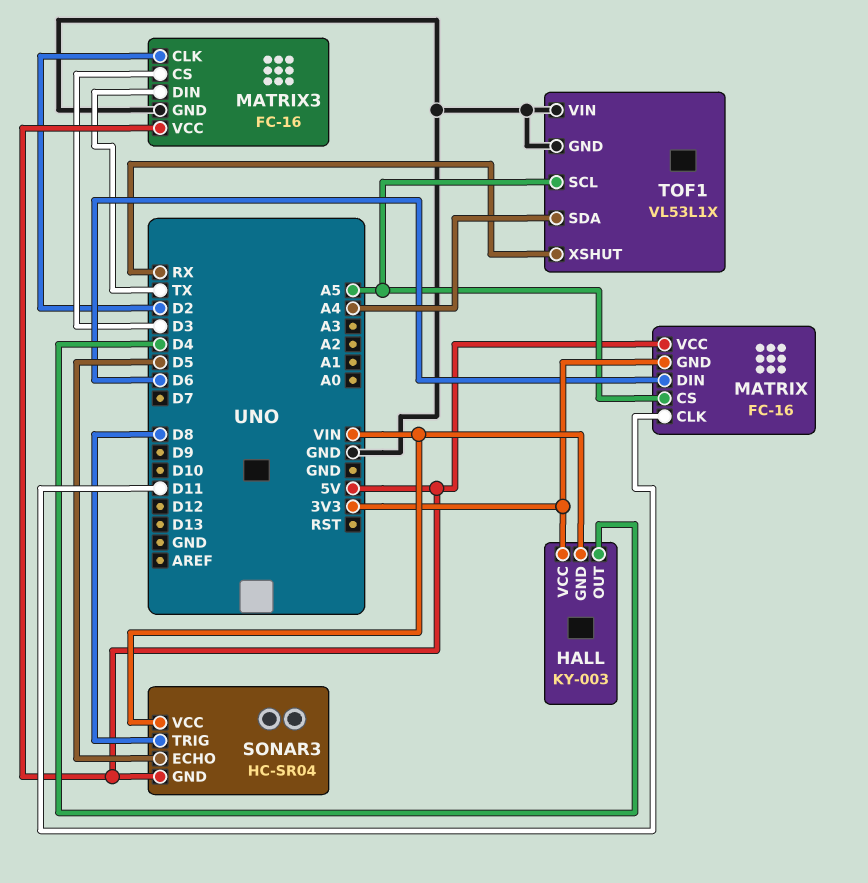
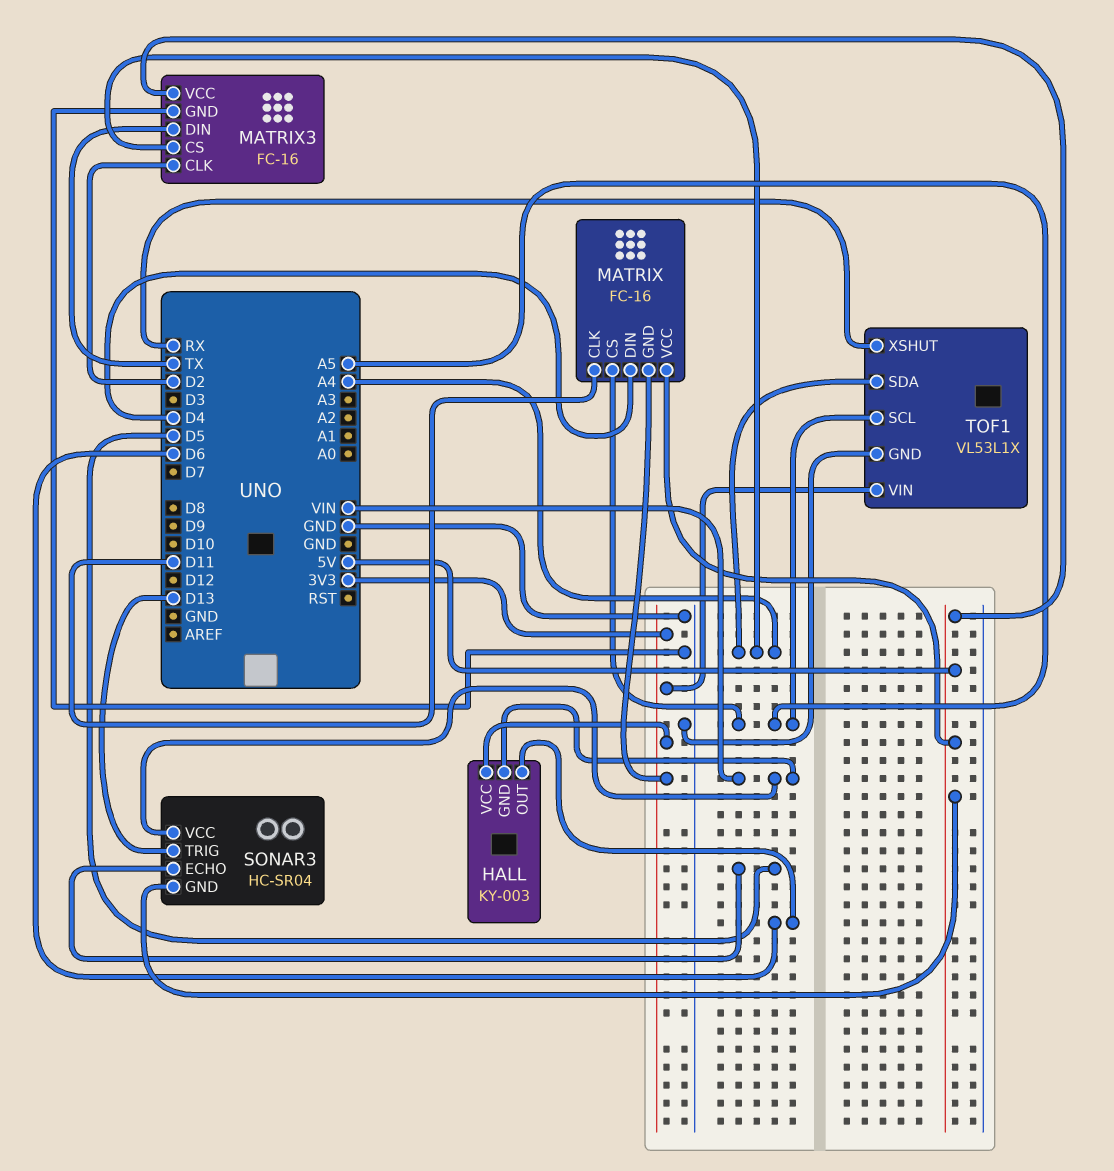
HALL pin OUT: D4 -> D6
MATRIX pin DIN: D6 -> D4
MATRIX3 pin CS: D3 -> A4
SONAR3 pin TRIG: D8 -> D13
TOF1 pin VIN: GND -> 3V3

